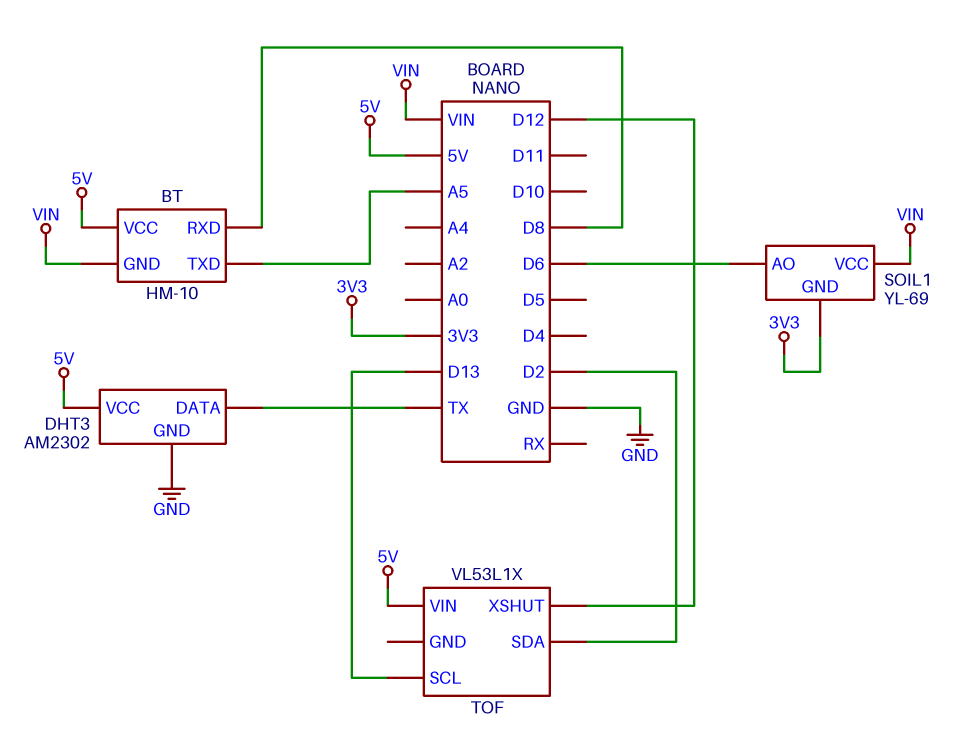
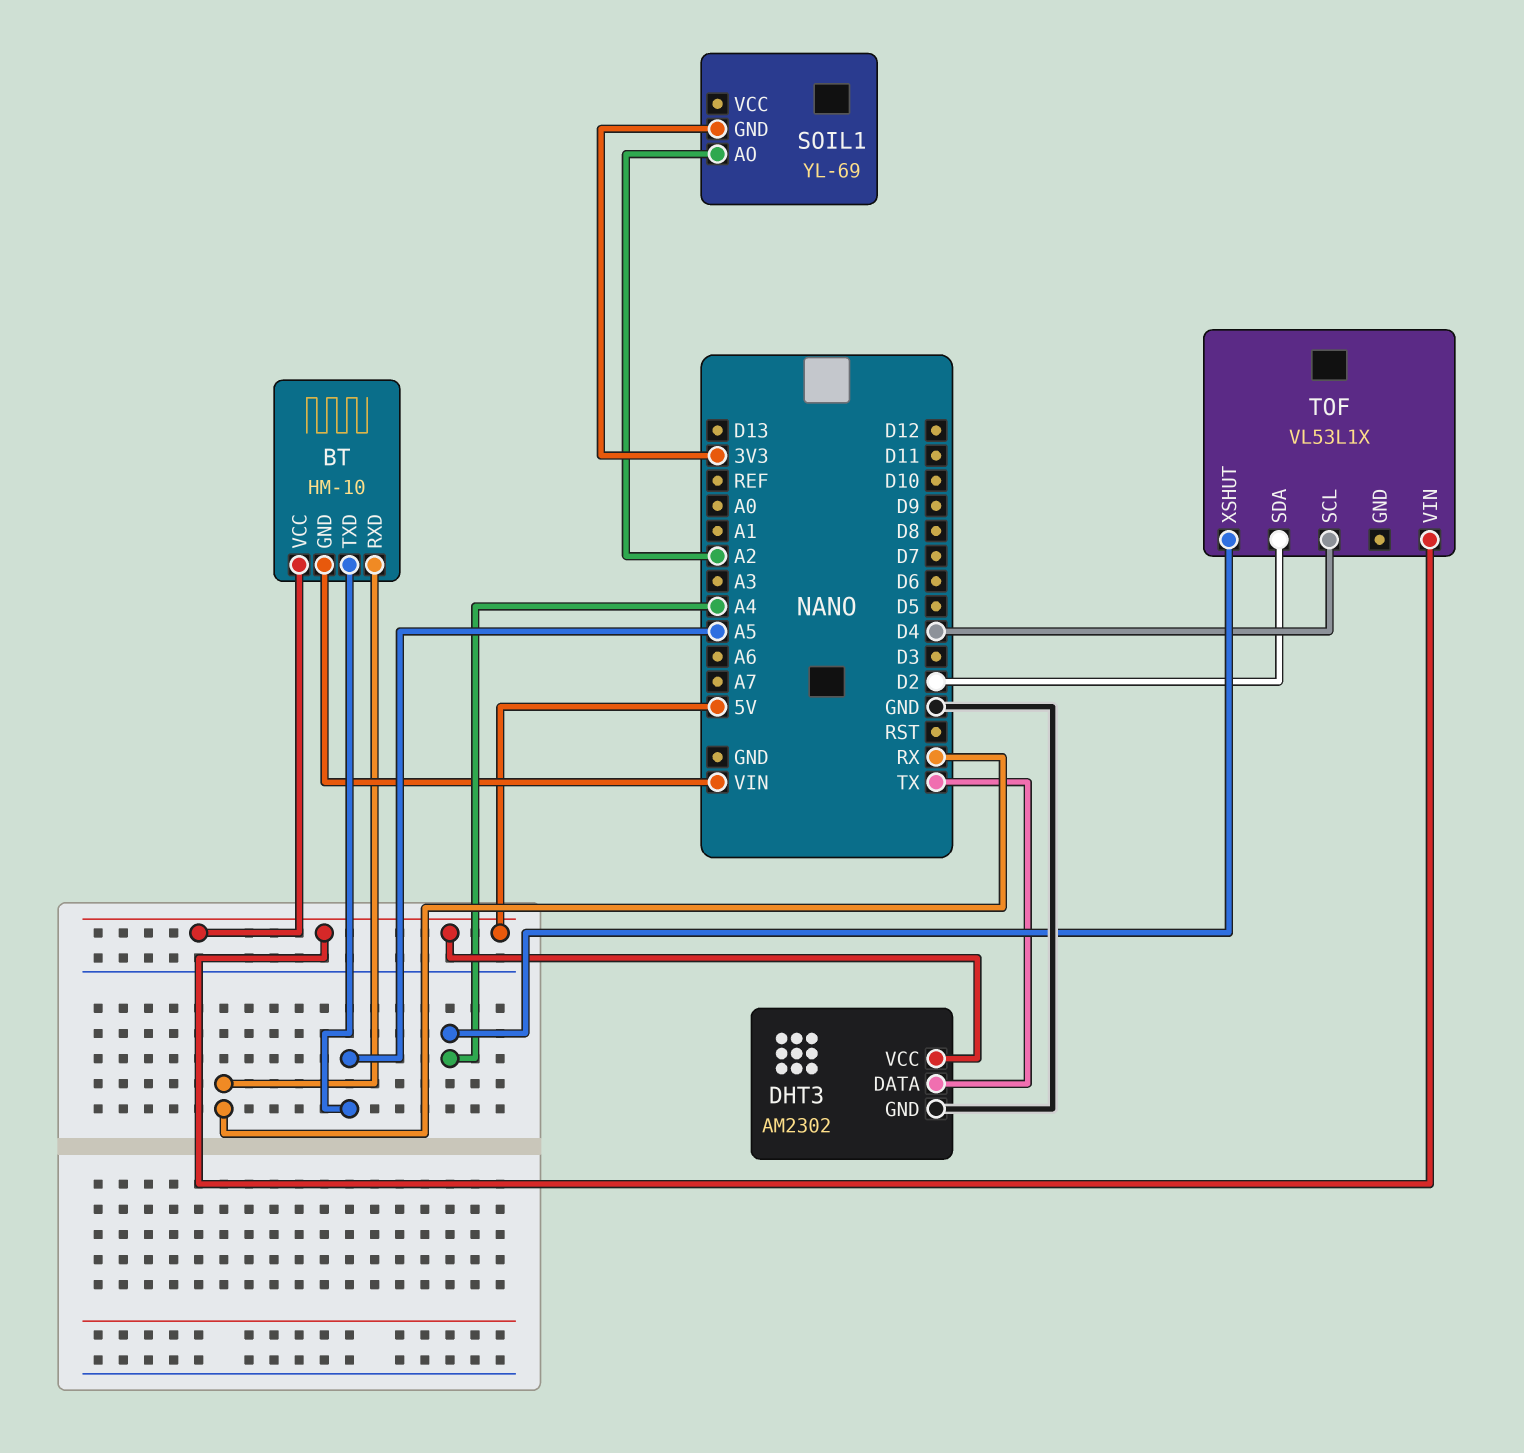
BT pin RXD: D8 -> RX
SOIL1 pin AO: D6 -> A2
SOIL1 pin VCC: VIN -> none
TOF pin SCL: D13 -> D4
TOF pin XSHUT: D12 -> A4

